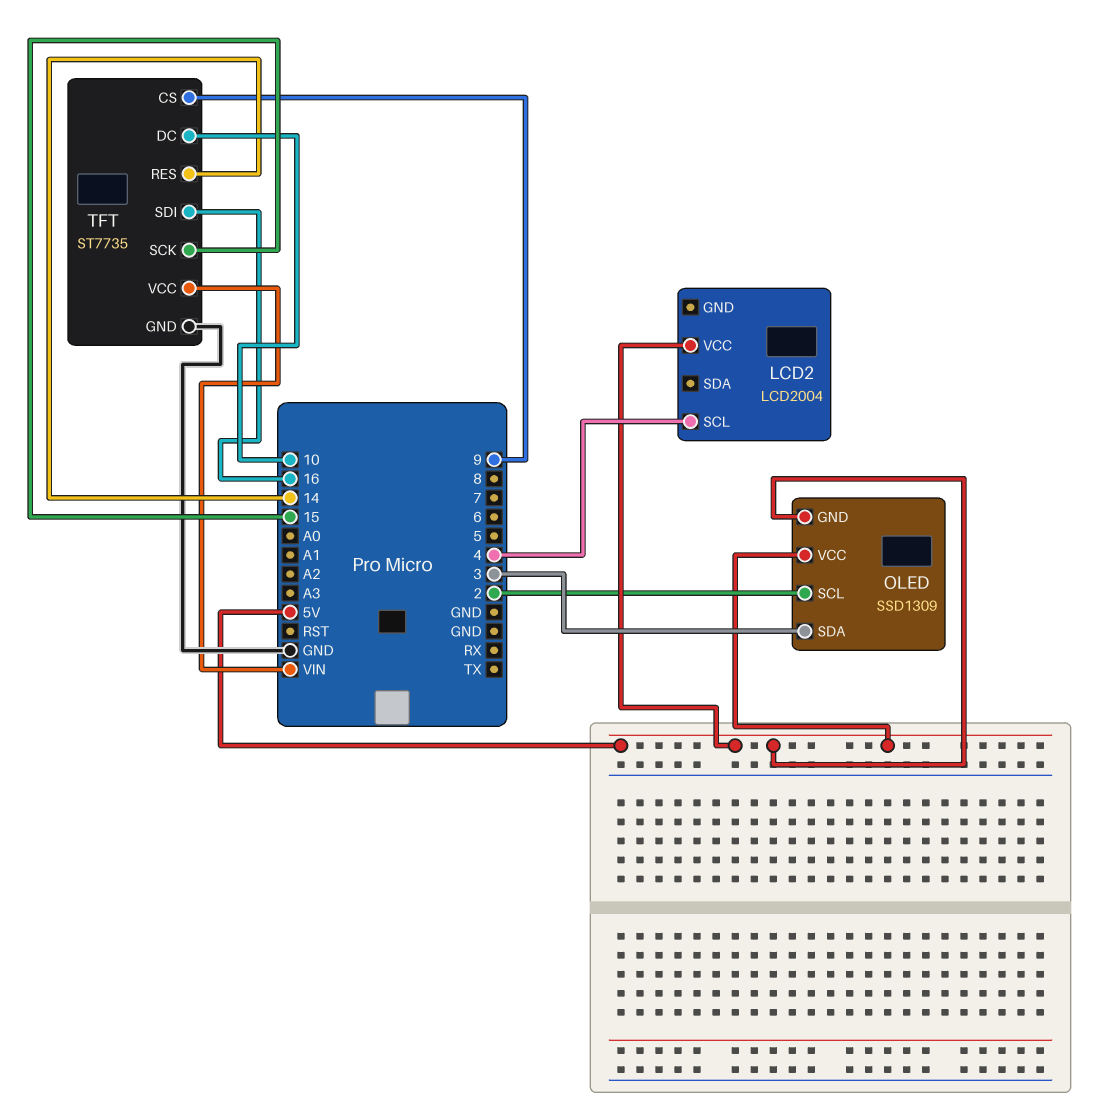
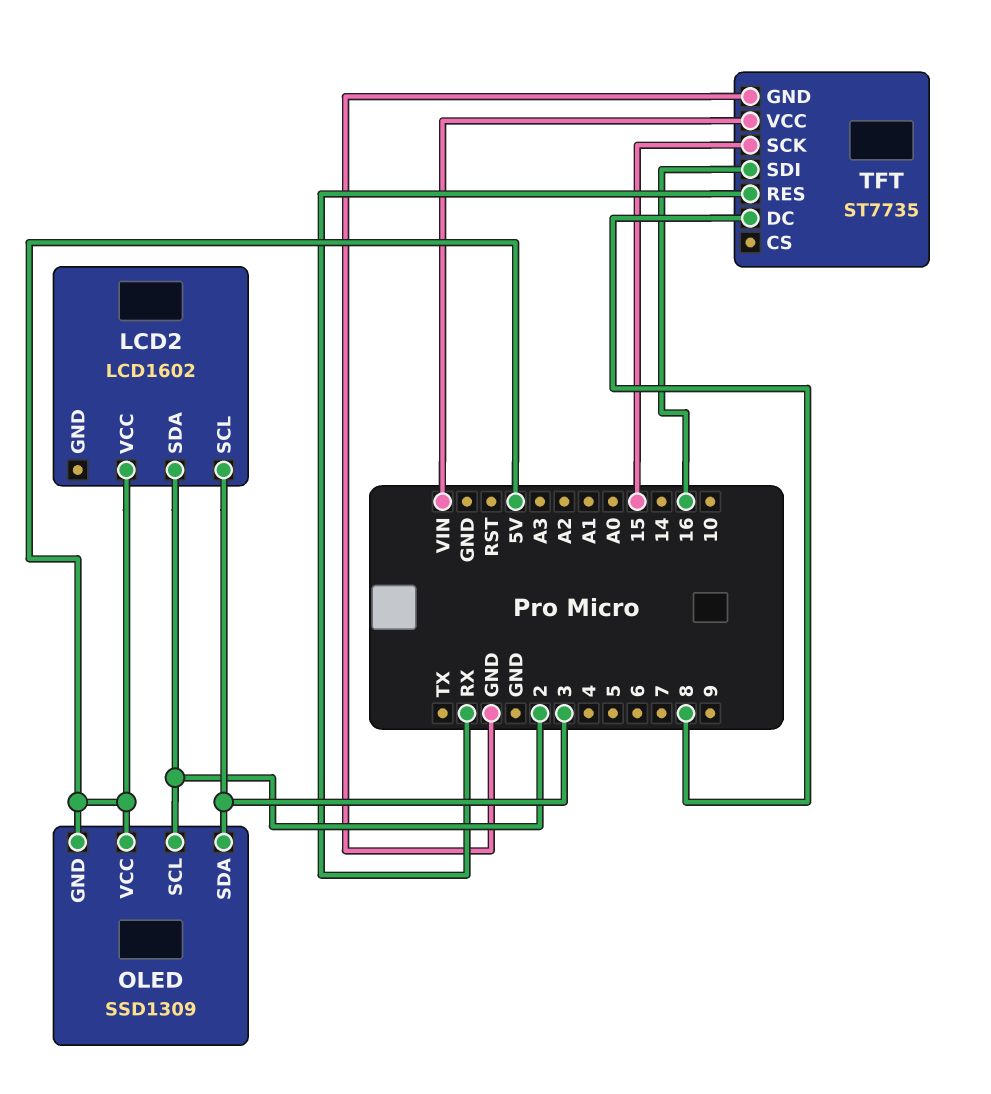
LCD2: LCD2004 -> LCD1602
LCD2 pin SCL: 4 -> 3
LCD2 pin SDA: none -> 2
TFT pin CS: 9 -> none
TFT pin DC: 10 -> 8
TFT pin RES: 14 -> RX

